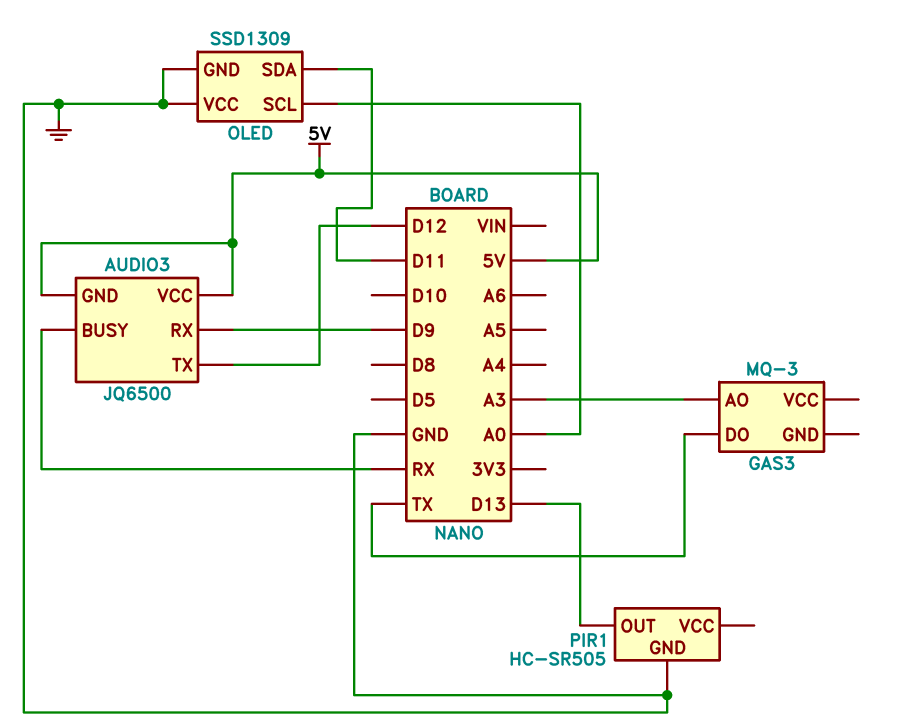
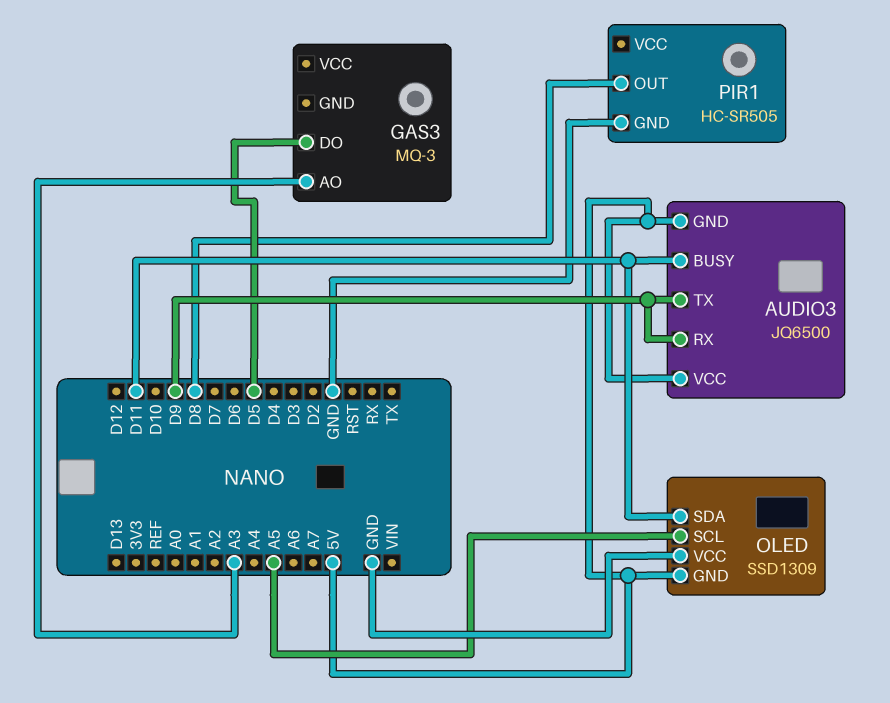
AUDIO3 pin BUSY: RX -> D11
AUDIO3 pin TX: D12 -> D9
GAS3 pin DO: TX -> D5
OLED pin GND: GND -> 5V
OLED pin SCL: A0 -> A5
PIR1 pin OUT: D13 -> D8

